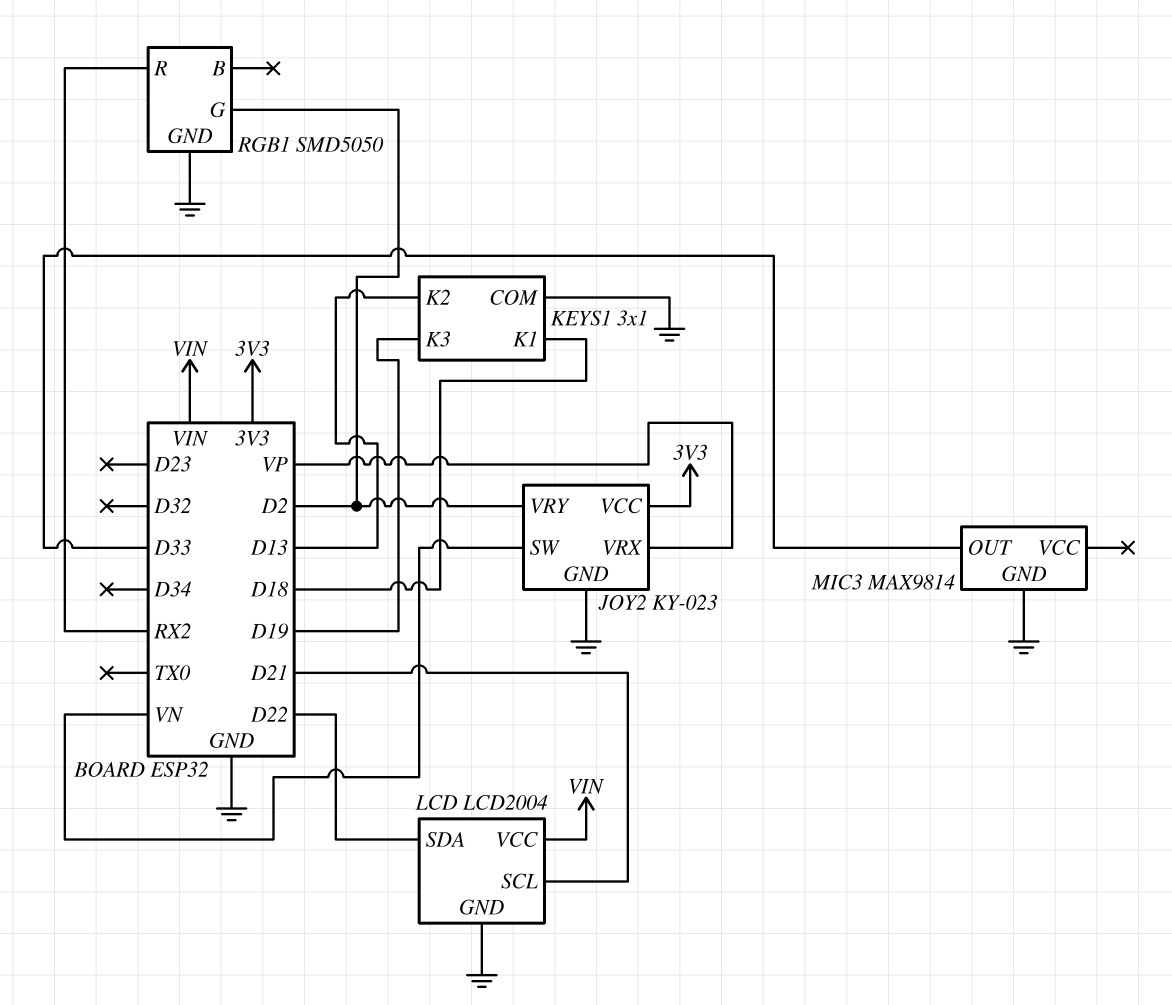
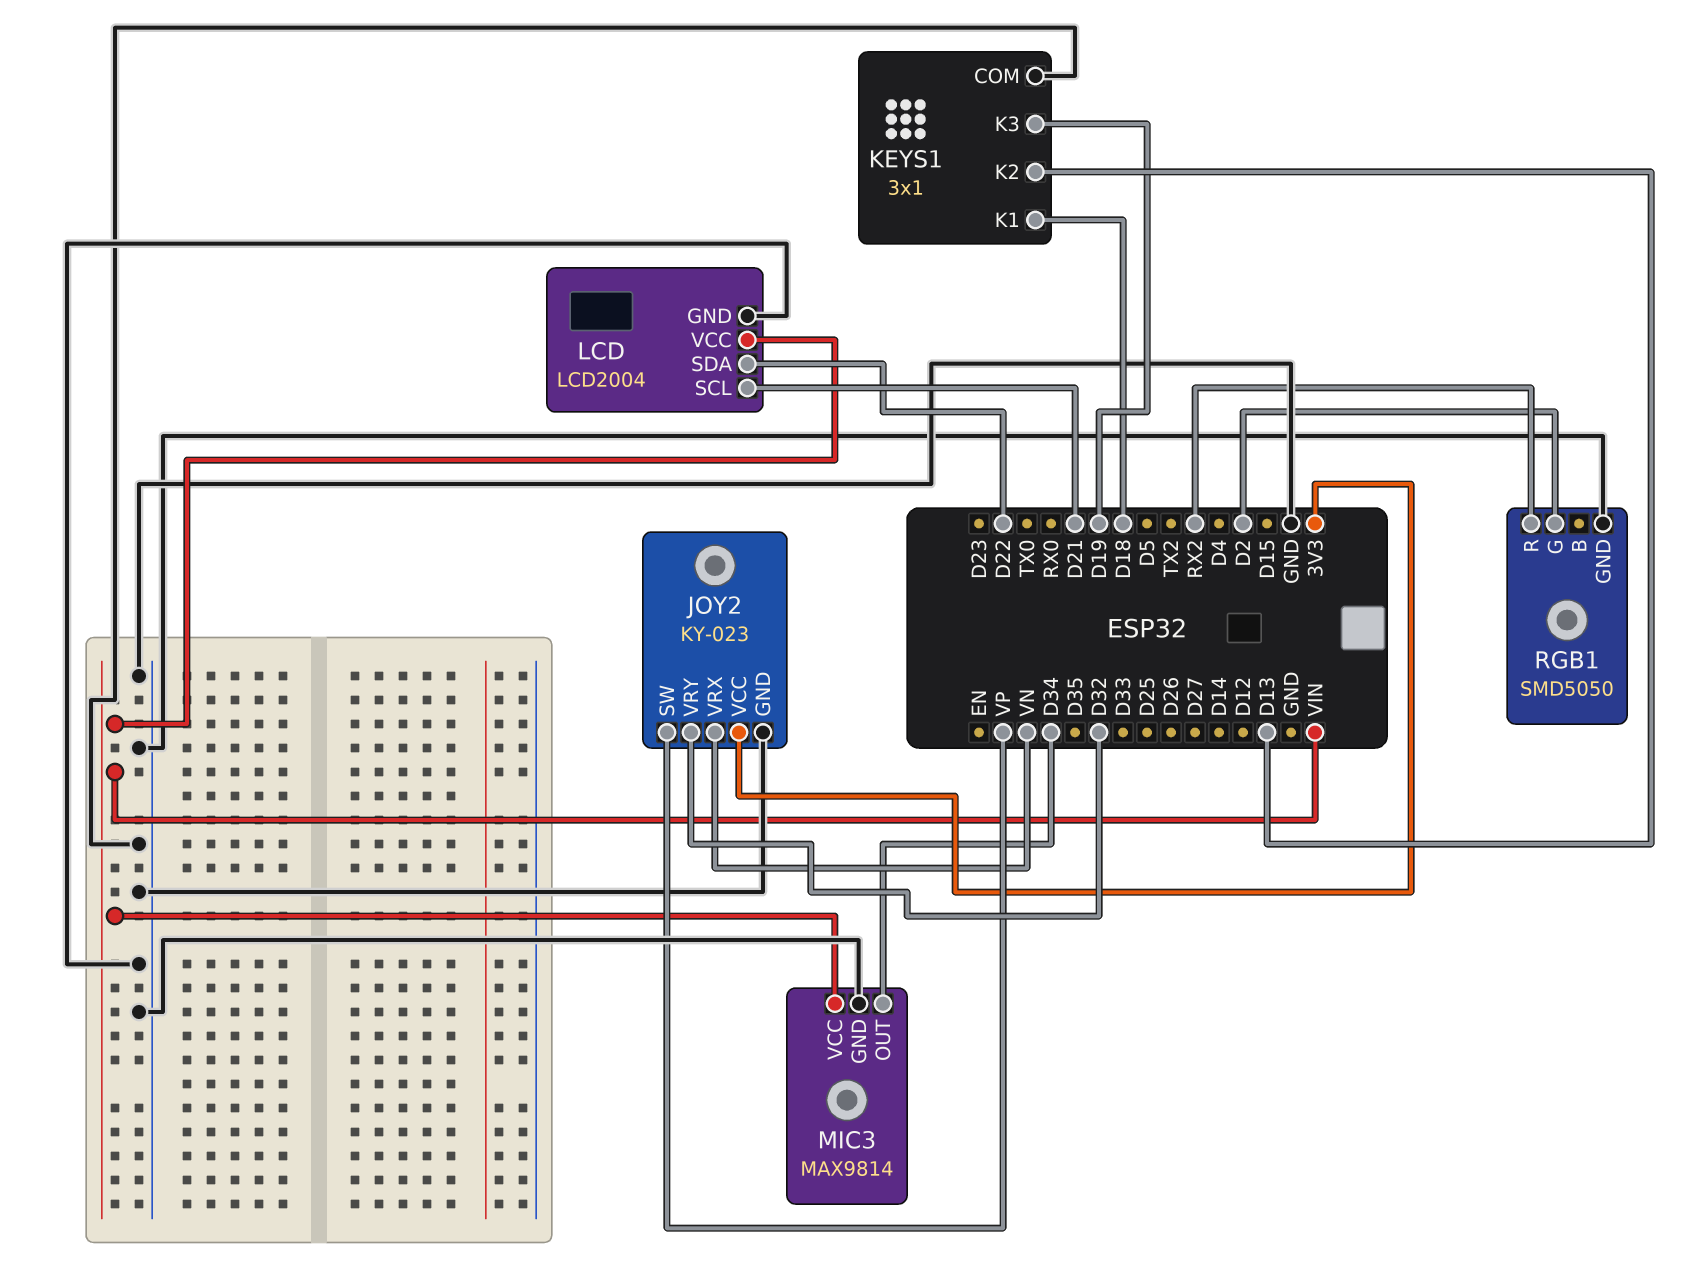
JOY2 pin SW: VN -> VP
JOY2 pin VRX: VP -> VN
JOY2 pin VRY: D2 -> D32
MIC3 pin OUT: D33 -> D34
MIC3 pin VCC: none -> VIN

